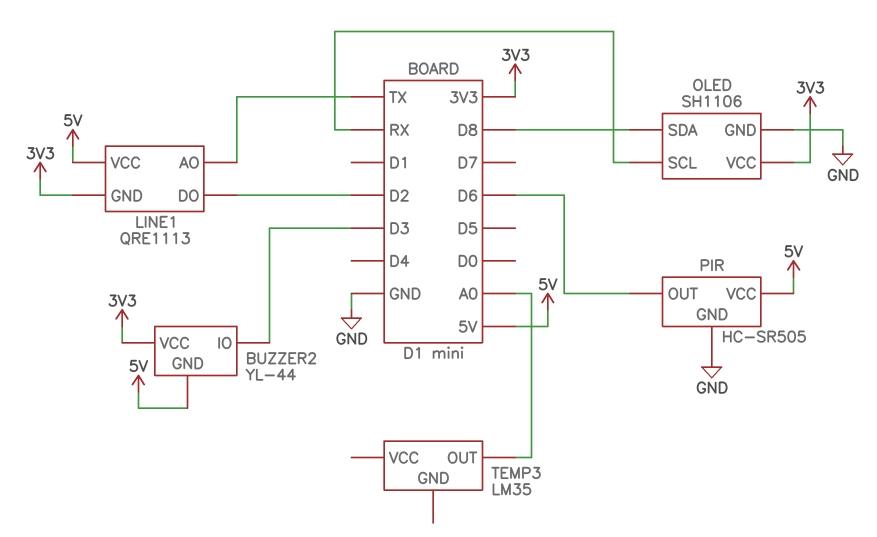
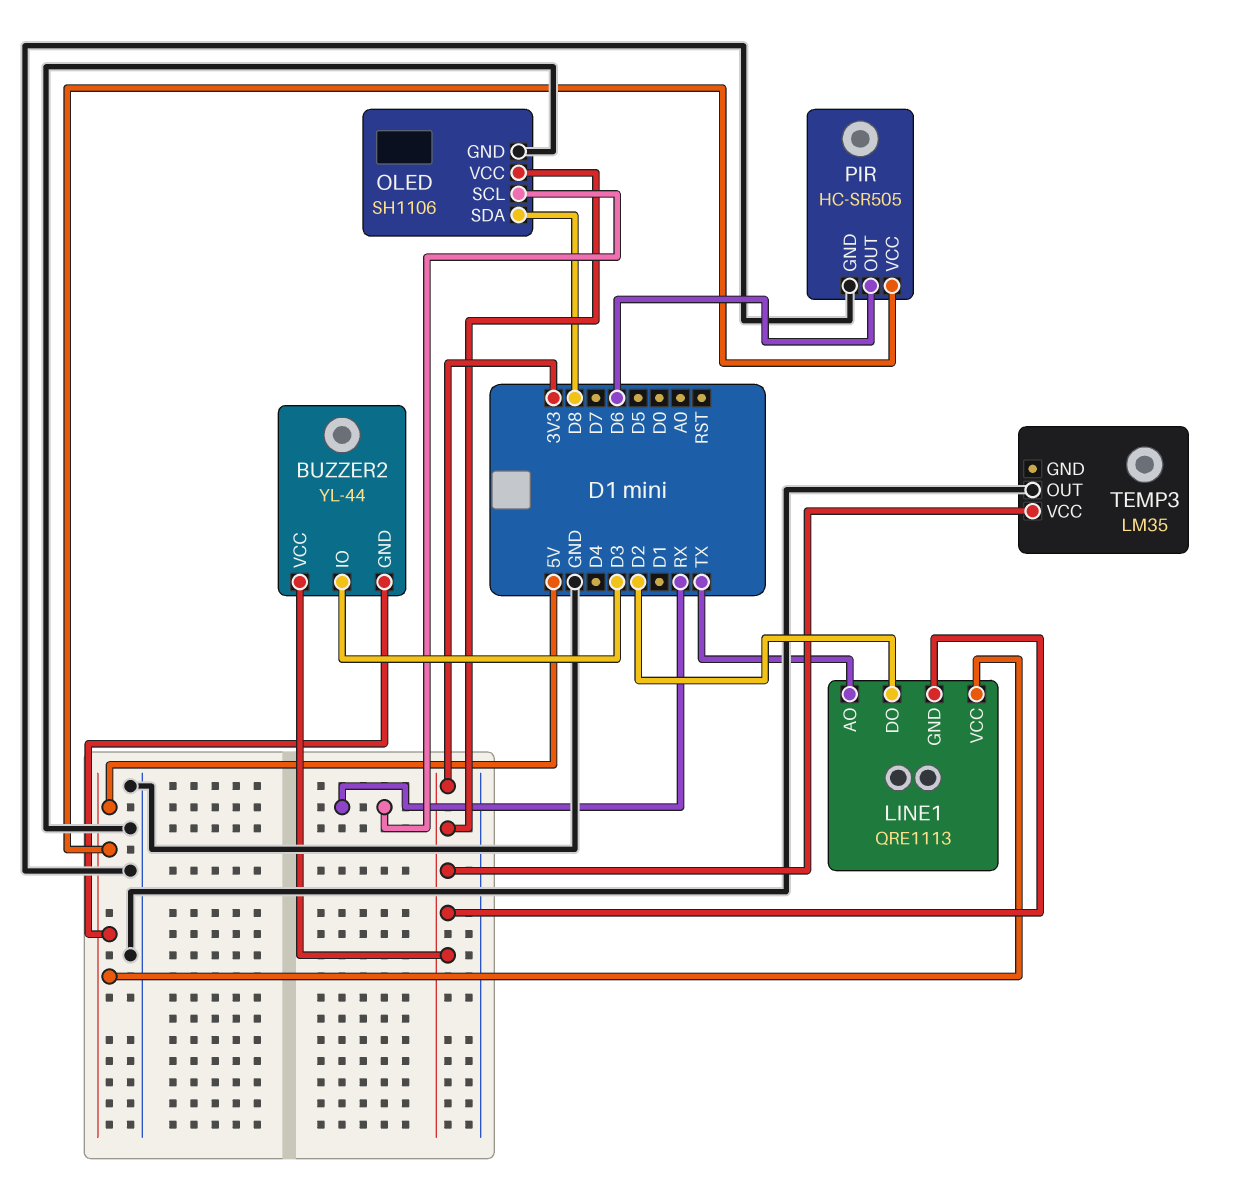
TEMP3 pin OUT: A0 -> GND
TEMP3 pin VCC: none -> 3V3

